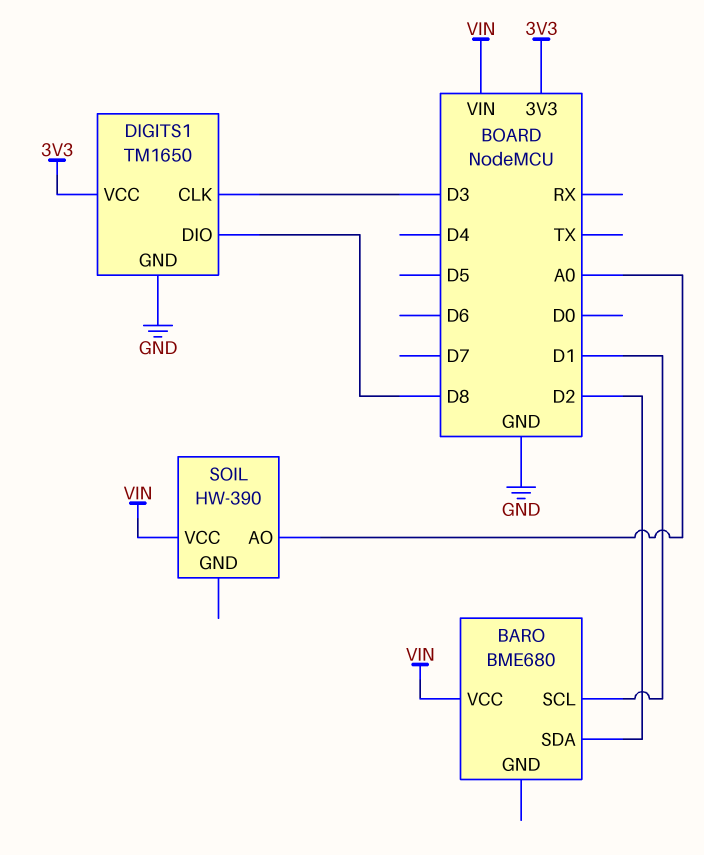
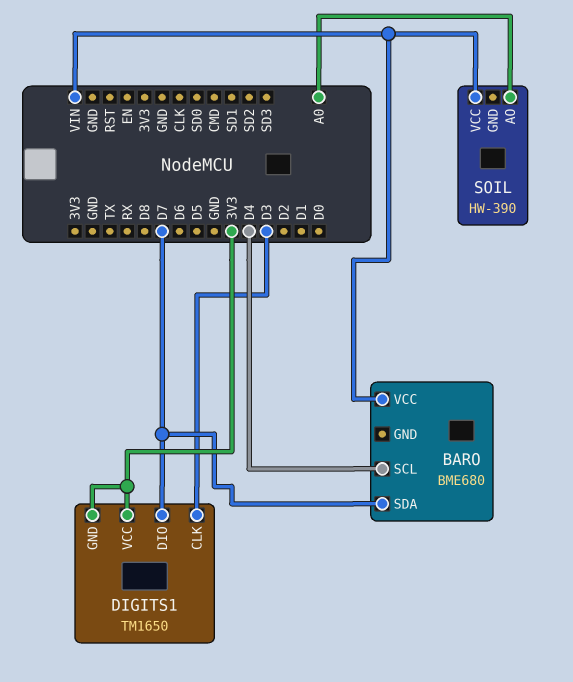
BARO pin SCL: D1 -> D4
BARO pin SDA: D2 -> D7
DIGITS1 pin DIO: D8 -> D7
DIGITS1 pin GND: GND -> 3V3

